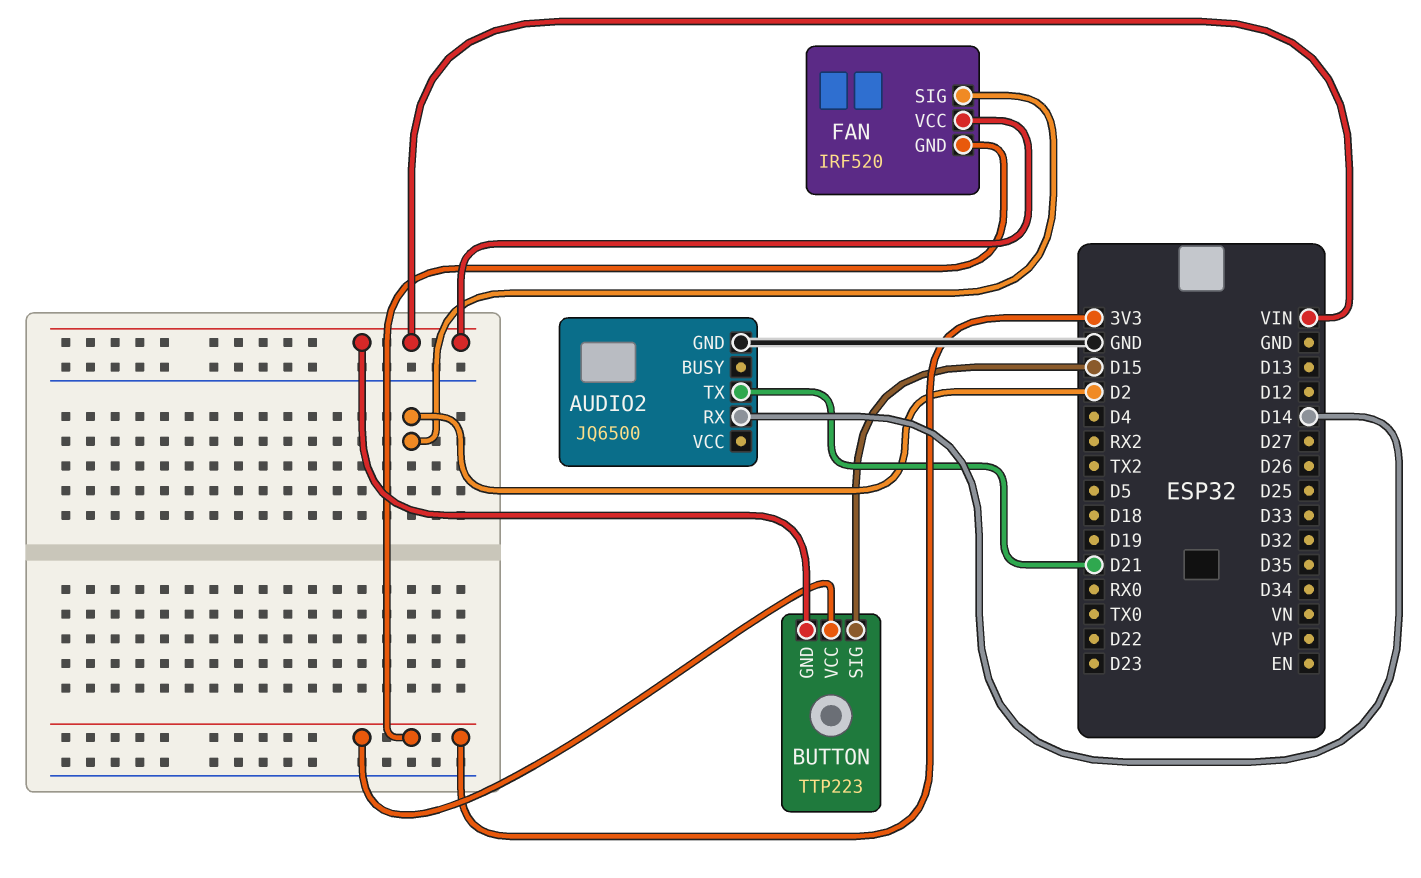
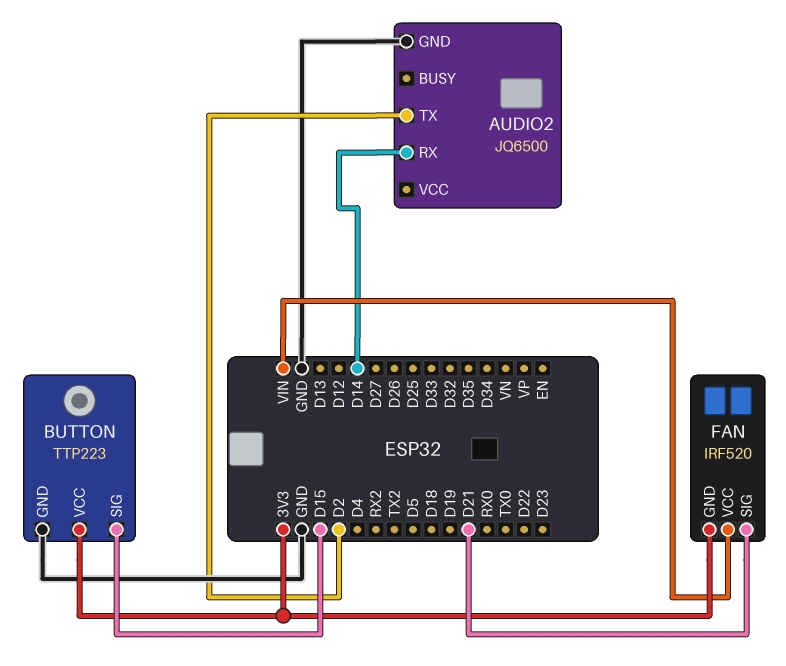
AUDIO2 pin TX: D21 -> D2
BUTTON pin GND: VIN -> GND
FAN pin SIG: D2 -> D21

